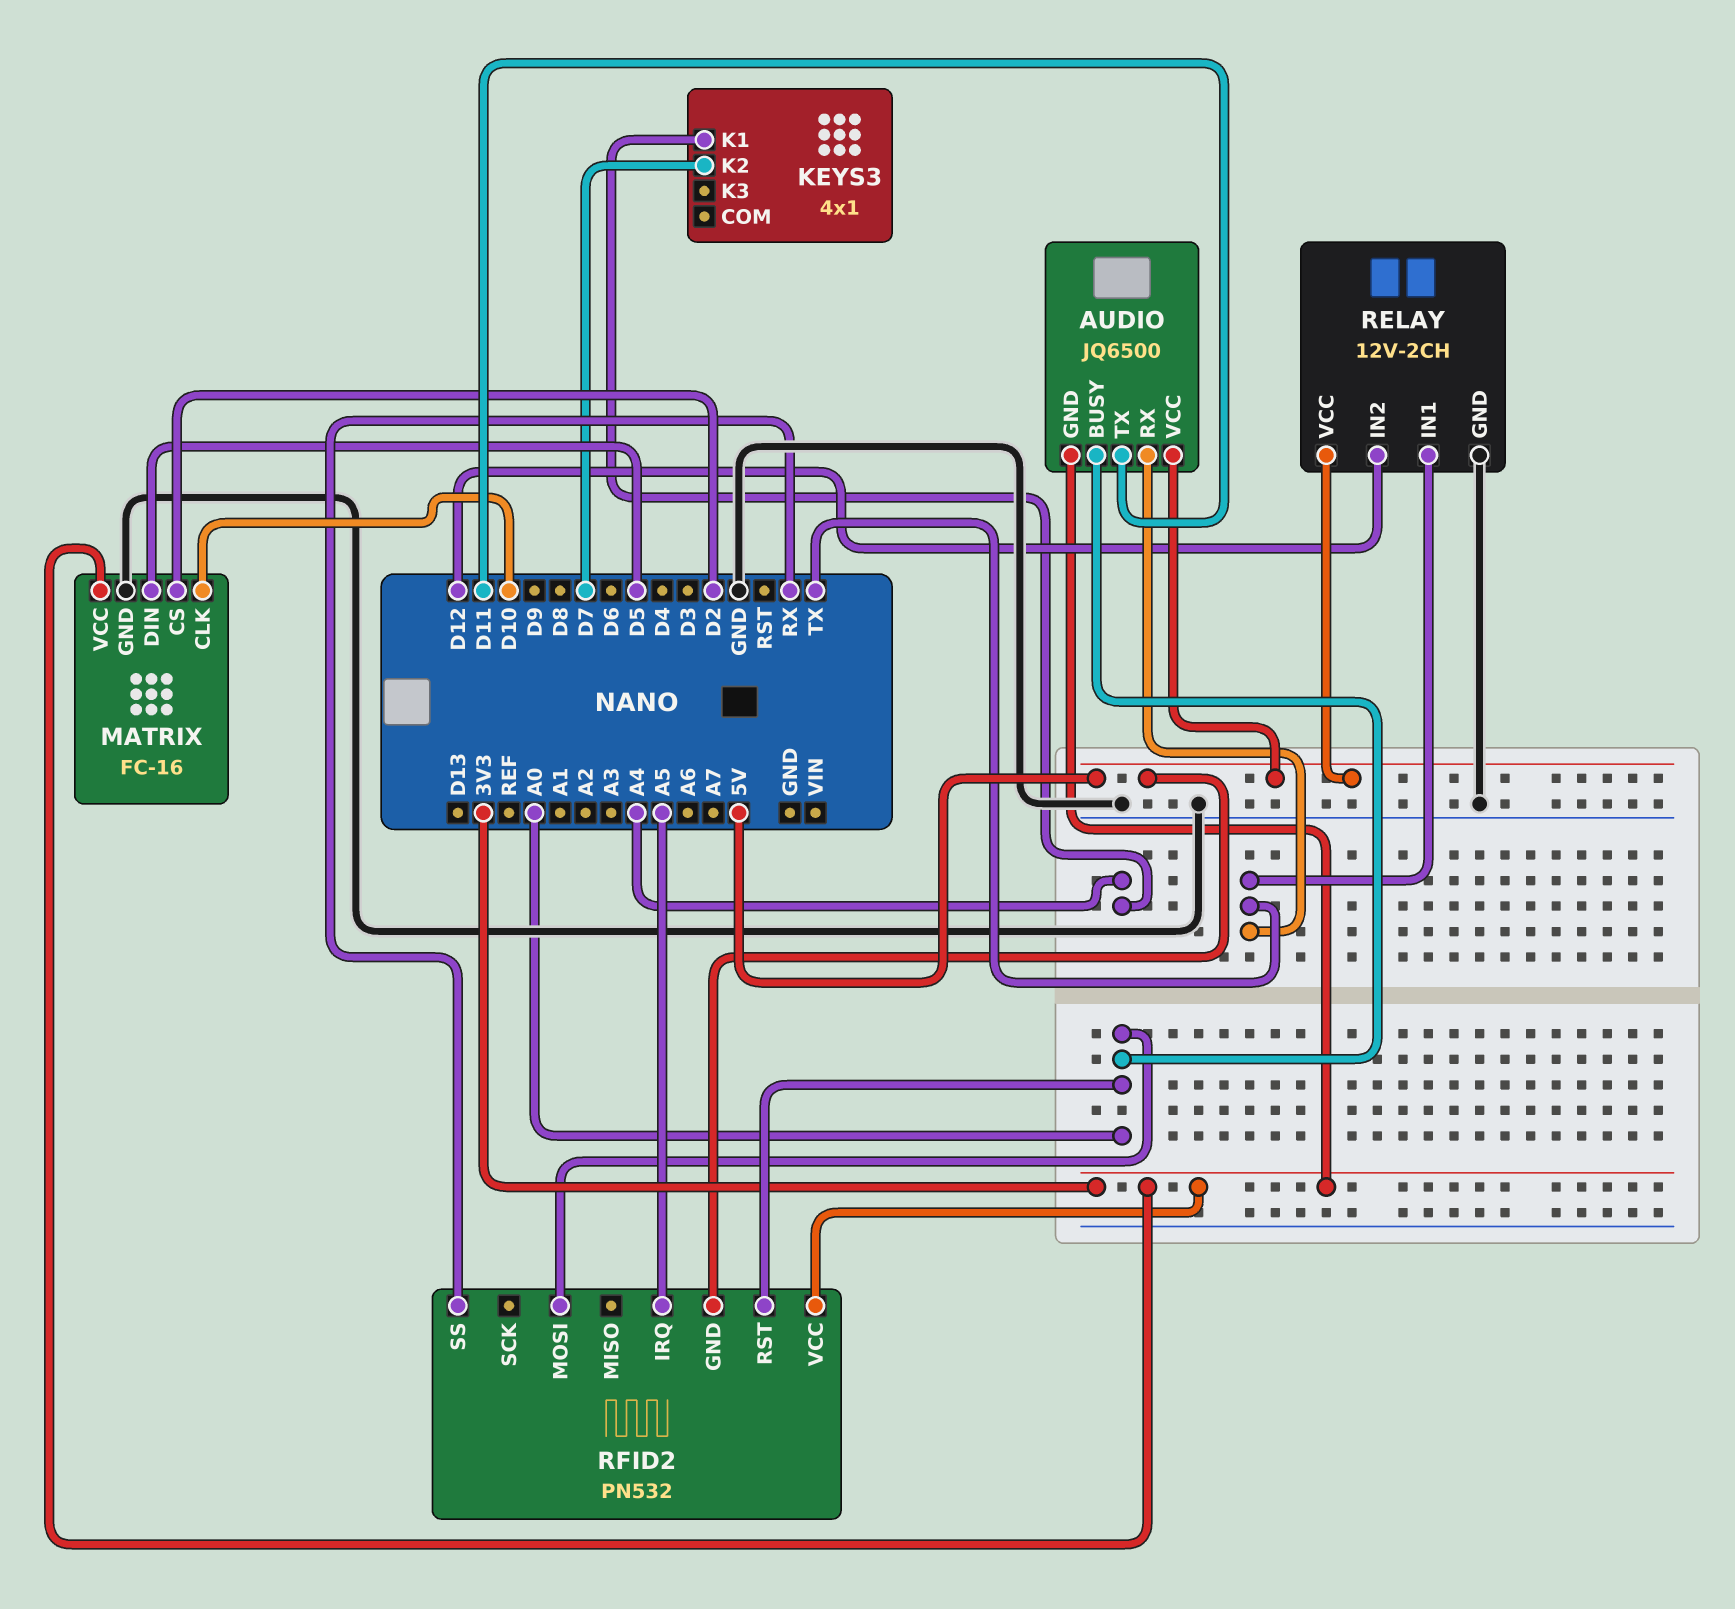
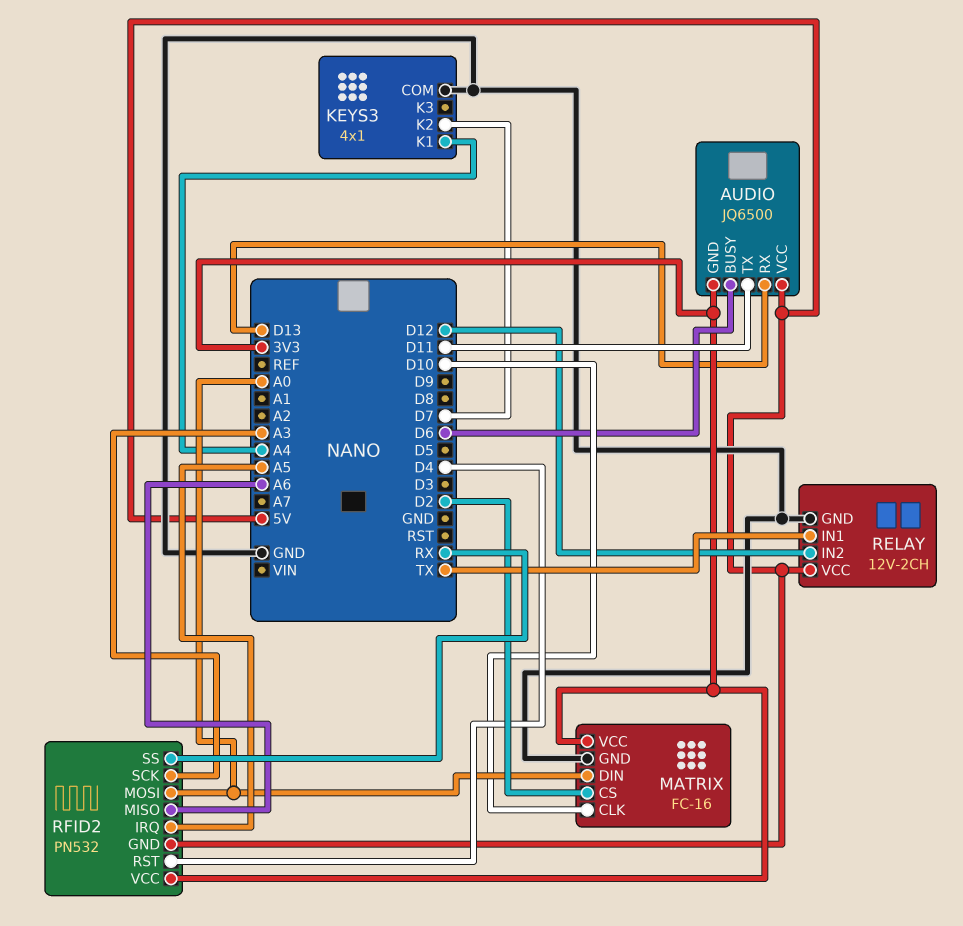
AUDIO pin BUSY: A0 -> D6
AUDIO pin RX: TX -> D13
KEYS3 pin COM: none -> GND
MATRIX pin DIN: D5 -> A0
RFID2 pin MISO: none -> A6
RFID2 pin RST: A0 -> D4
RFID2 pin SCK: none -> A3

